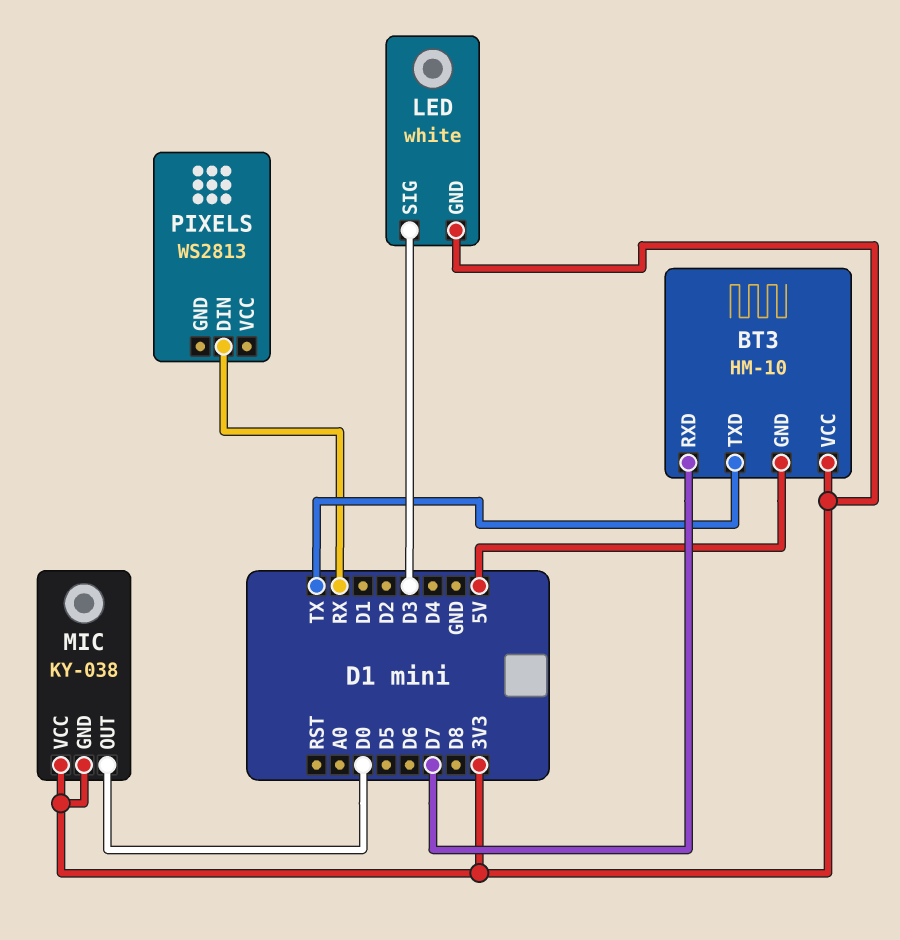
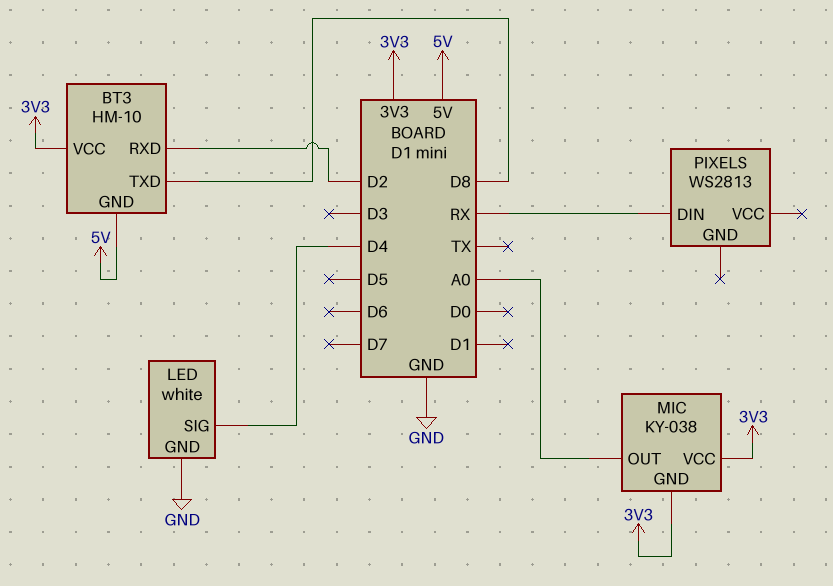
BT3 pin RXD: D7 -> D2
BT3 pin TXD: TX -> D8
LED pin GND: 3V3 -> GND
LED pin SIG: D3 -> D4
MIC pin OUT: D0 -> A0

